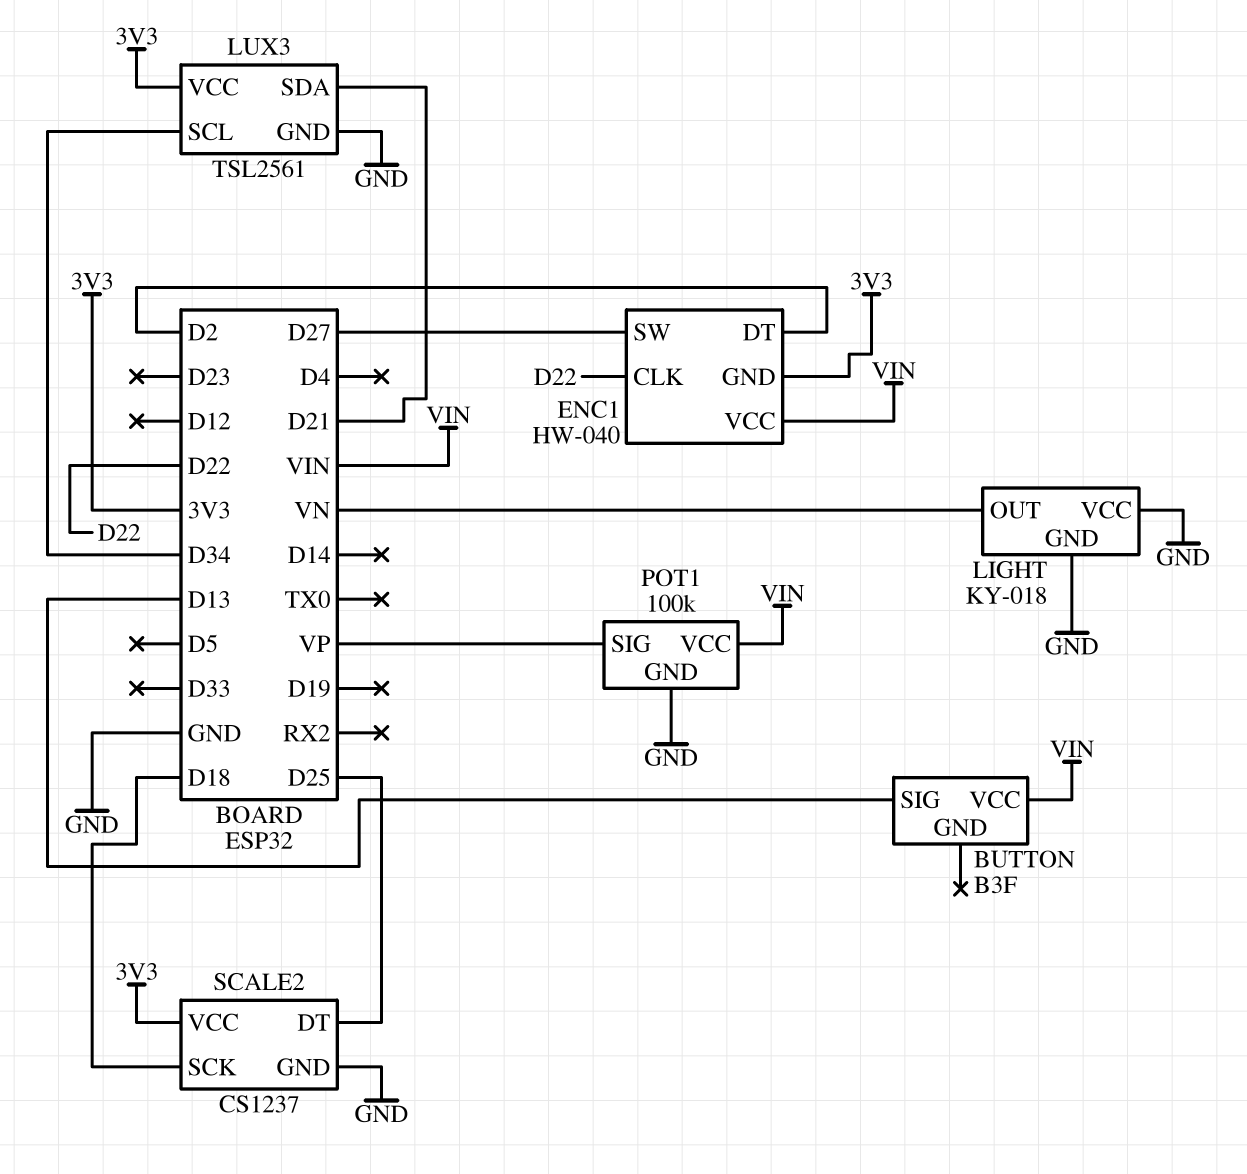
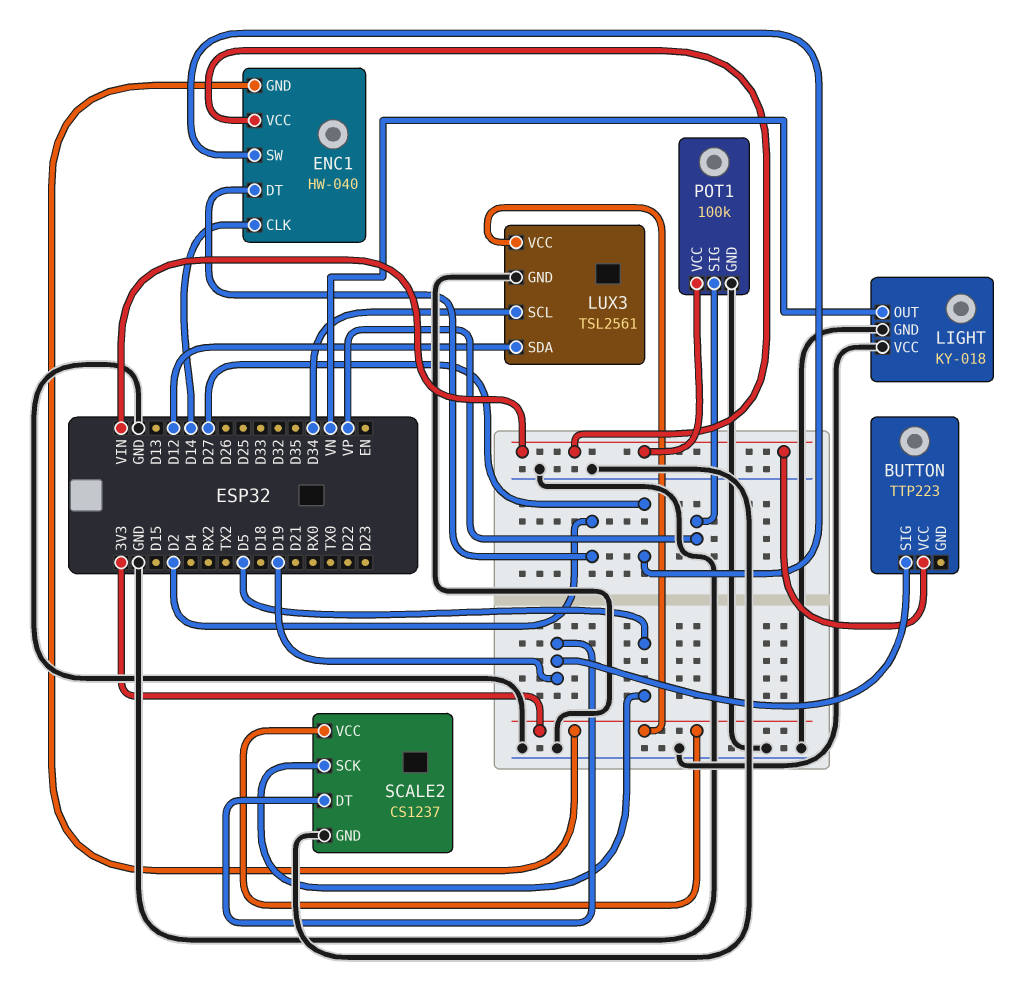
BUTTON: B3F -> TTP223
BUTTON pin SIG: D13 -> D19
ENC1 pin CLK: D22 -> D14
LUX3 pin SDA: D21 -> D12
SCALE2 pin DT: D25 -> D19
SCALE2 pin SCK: D18 -> D5

